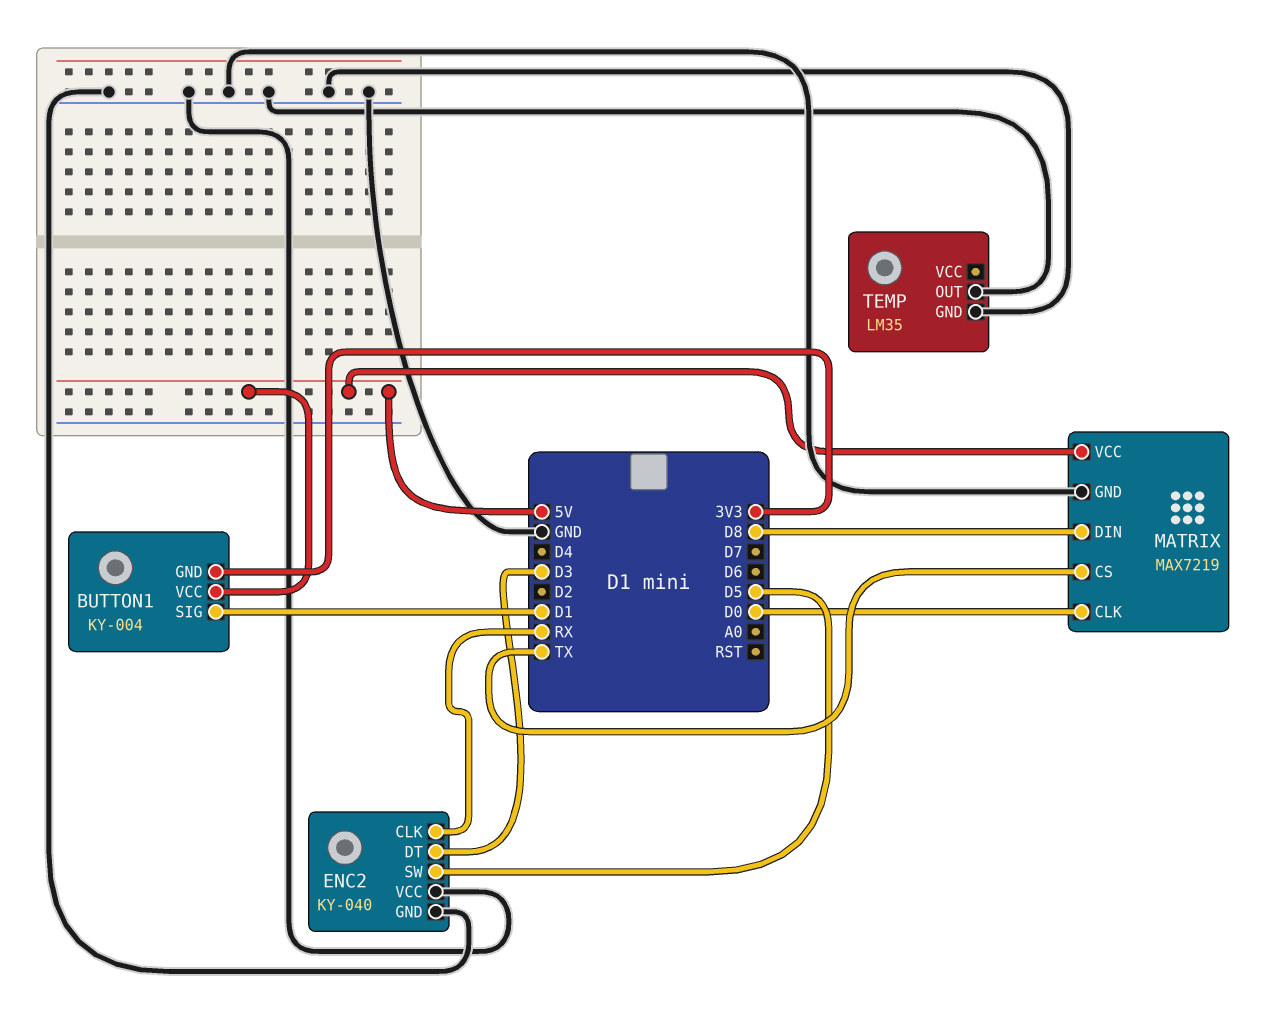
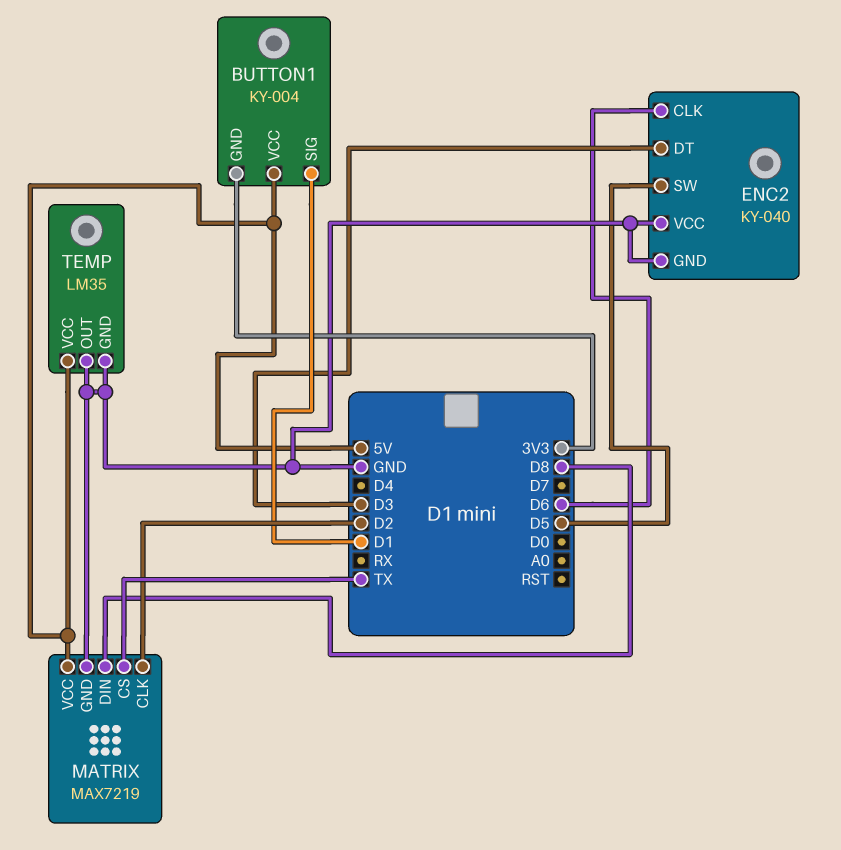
ENC2 pin CLK: RX -> D6
MATRIX pin CLK: D0 -> D2
TEMP pin VCC: none -> 5V

